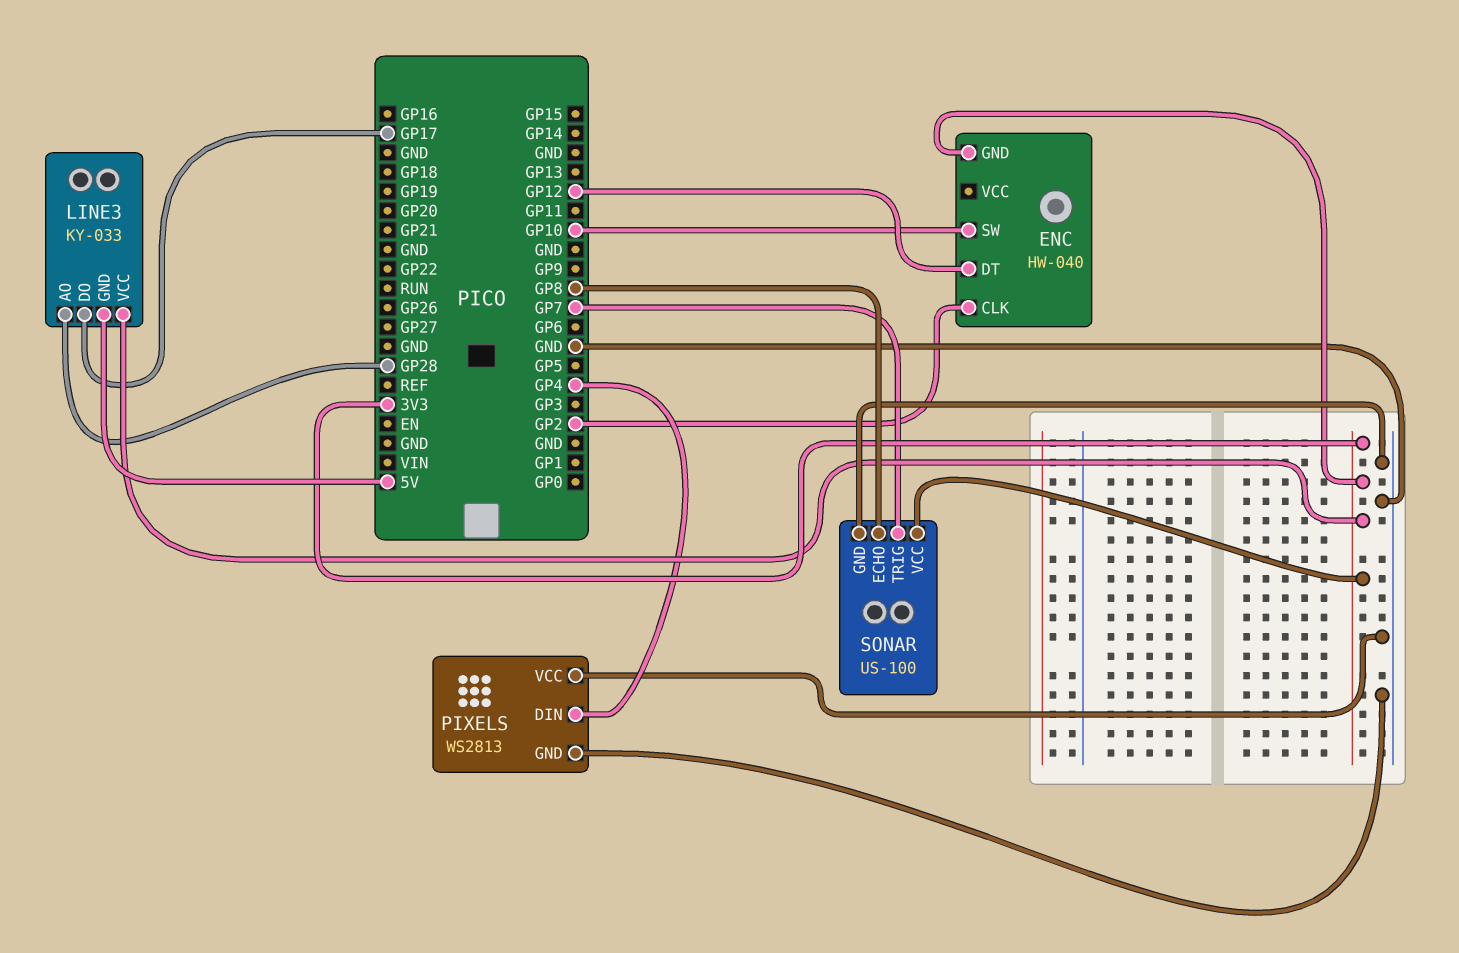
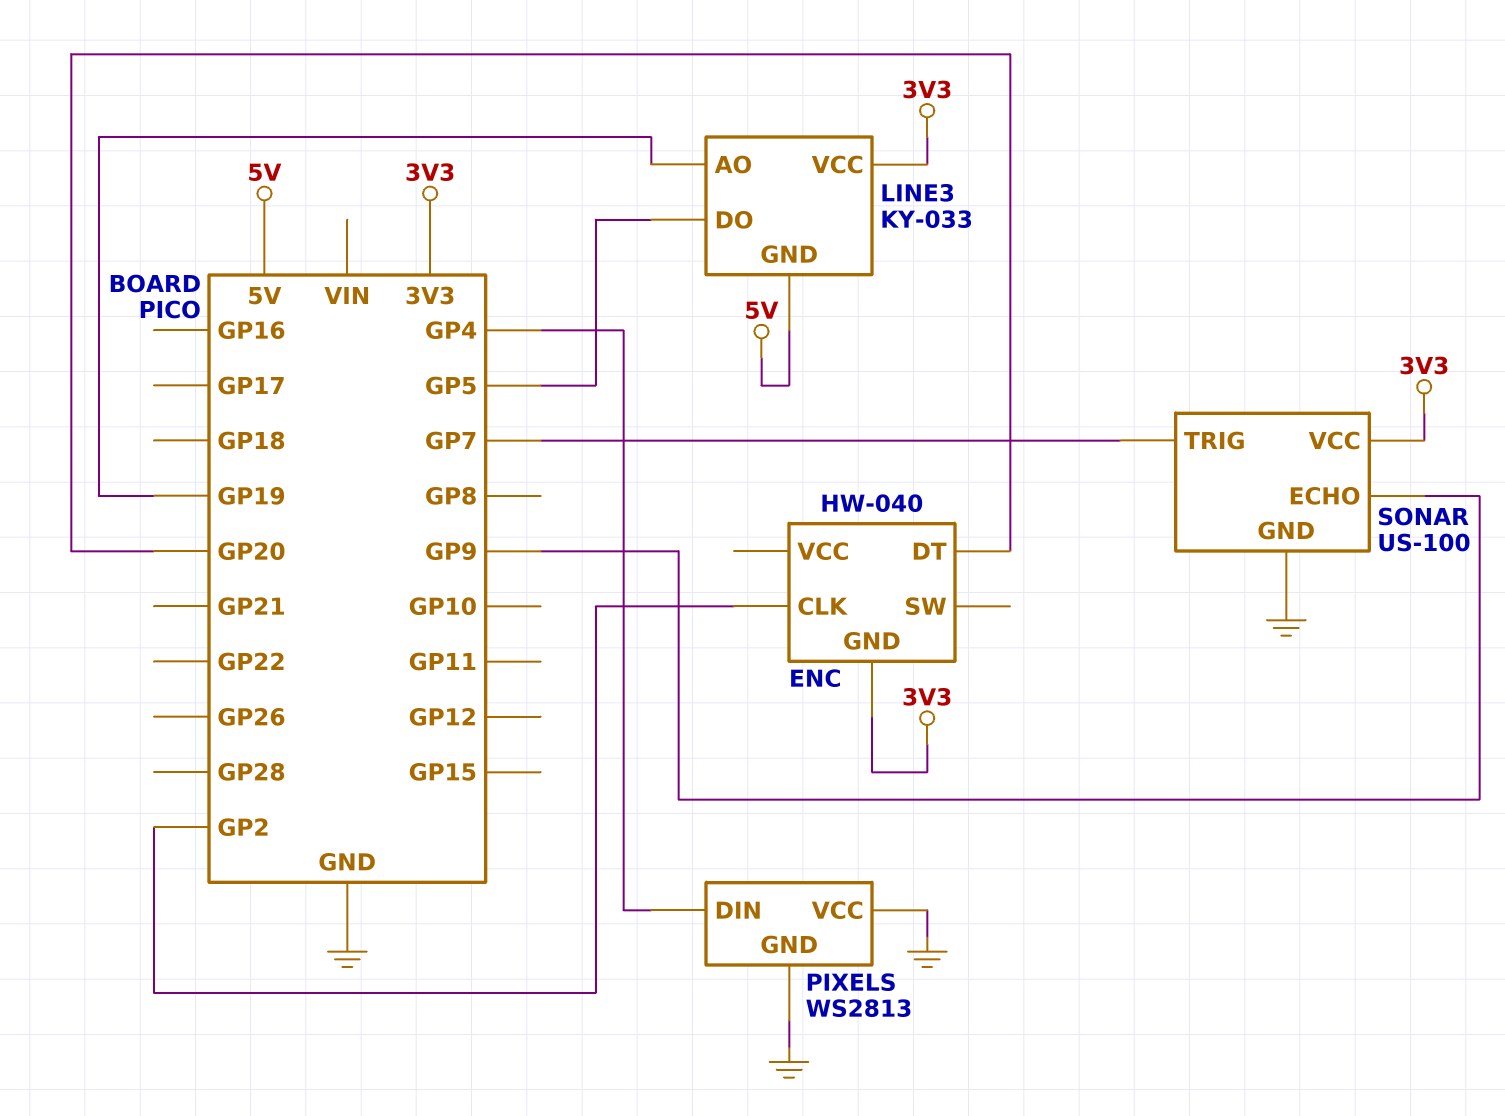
ENC pin DT: GP12 -> GP20
ENC pin SW: GP10 -> none
LINE3 pin AO: GP28 -> GP19
LINE3 pin DO: GP17 -> GP5
SONAR pin ECHO: GP8 -> GP9

